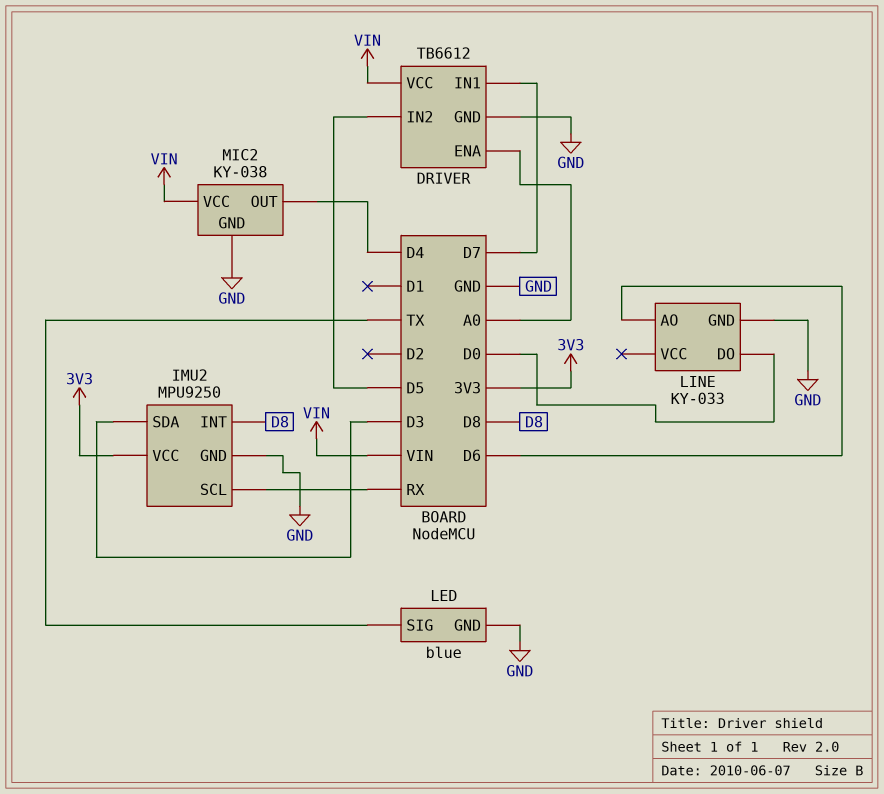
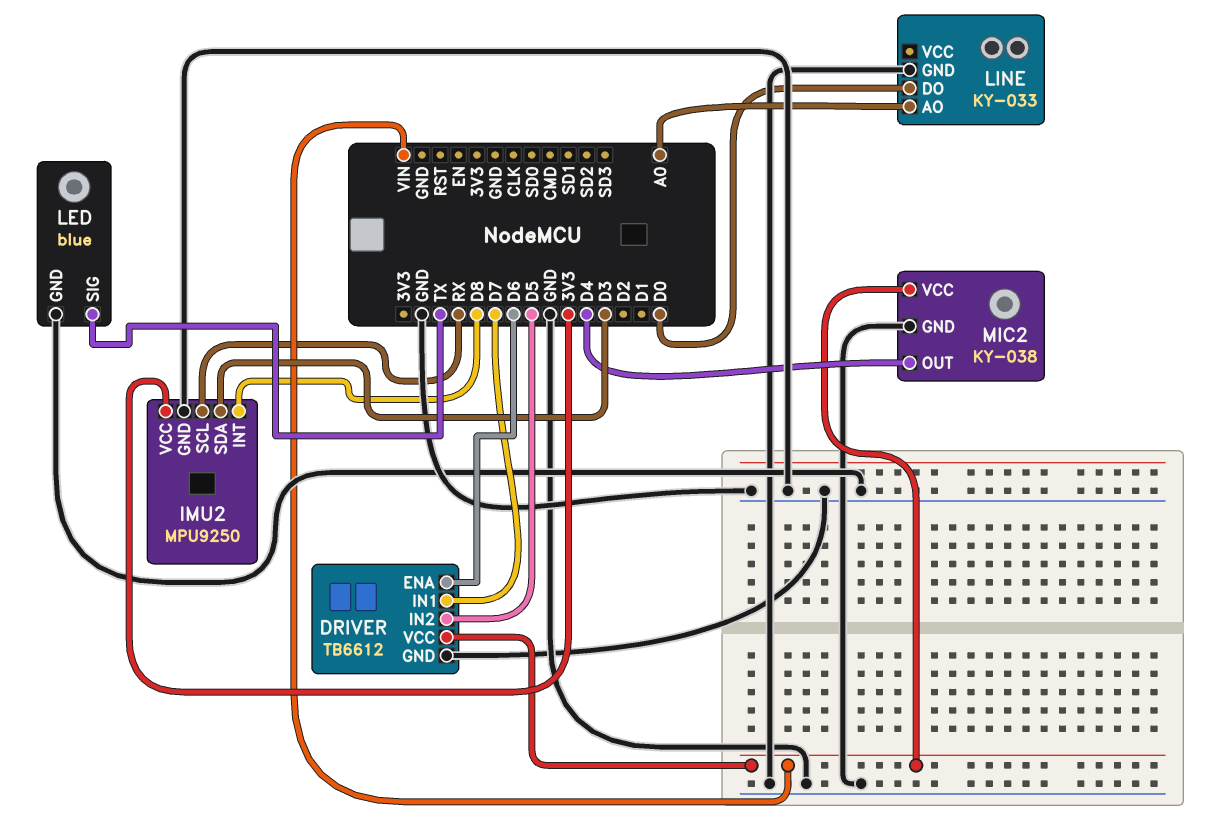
DRIVER pin ENA: A0 -> D6
LINE pin AO: D6 -> A0

